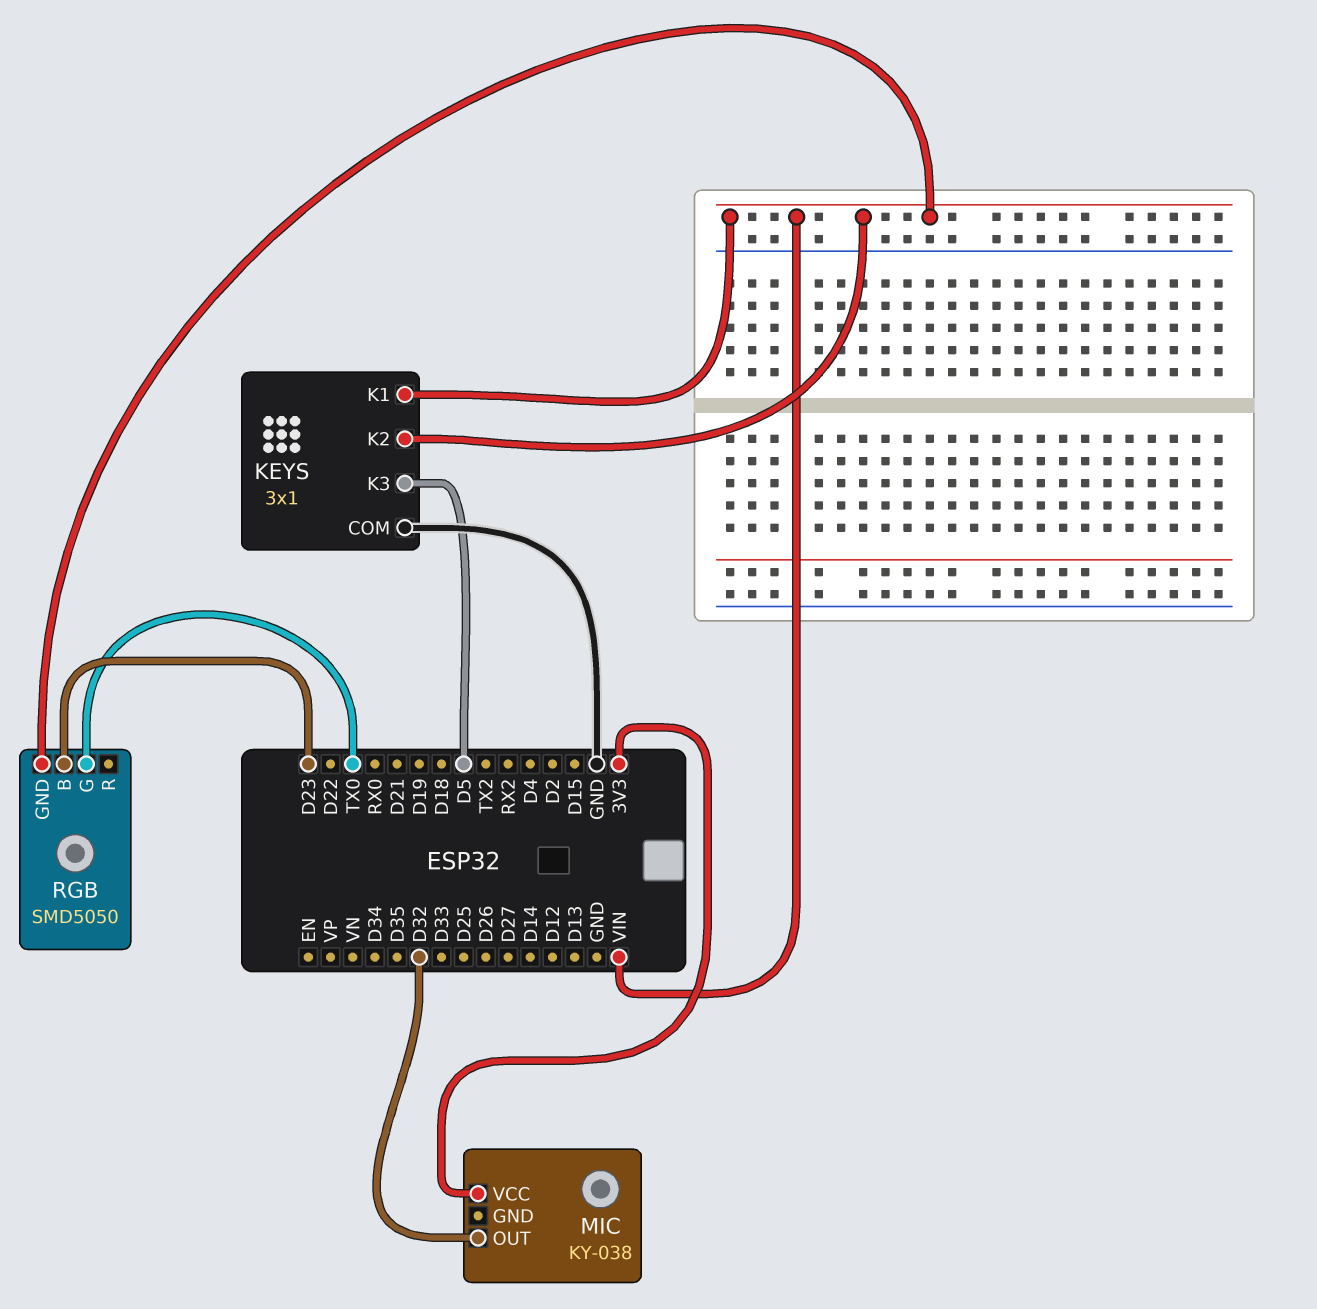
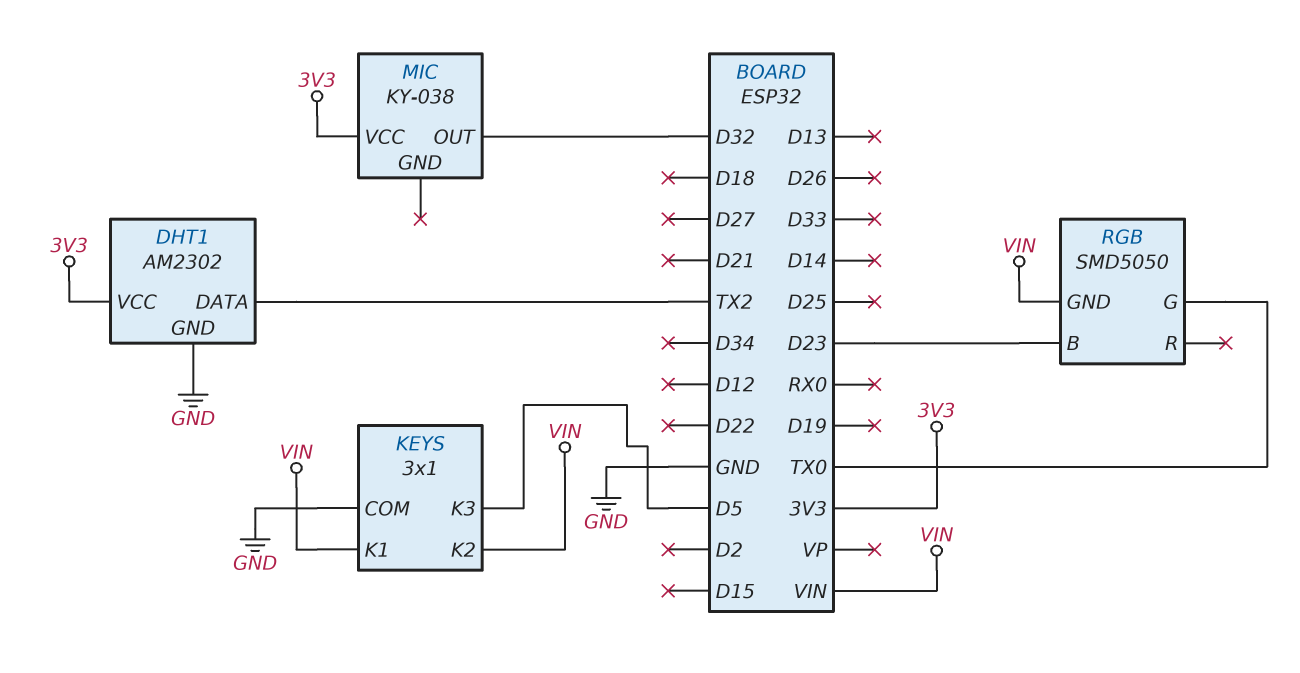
DHT1: none -> AM2302
DHT1 pin DATA: none -> TX2
DHT1 pin GND: none -> GND
DHT1 pin VCC: none -> 3V3

